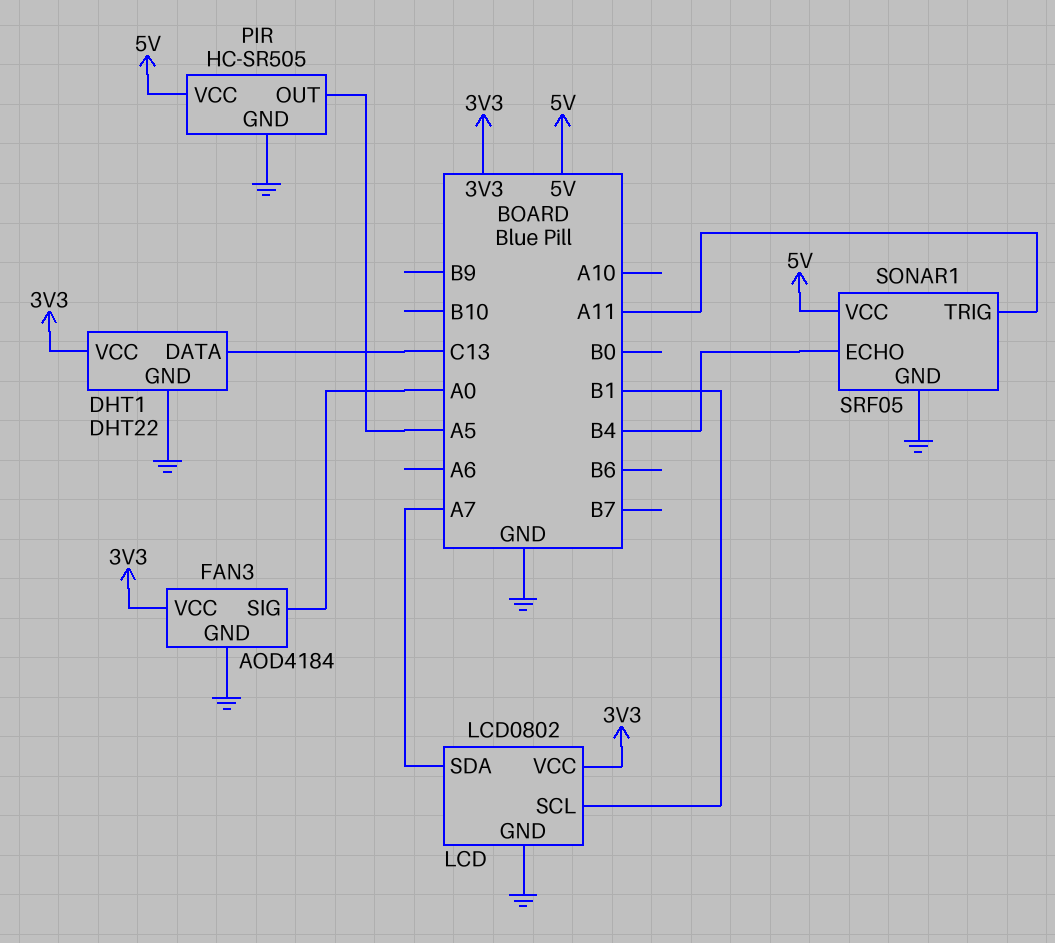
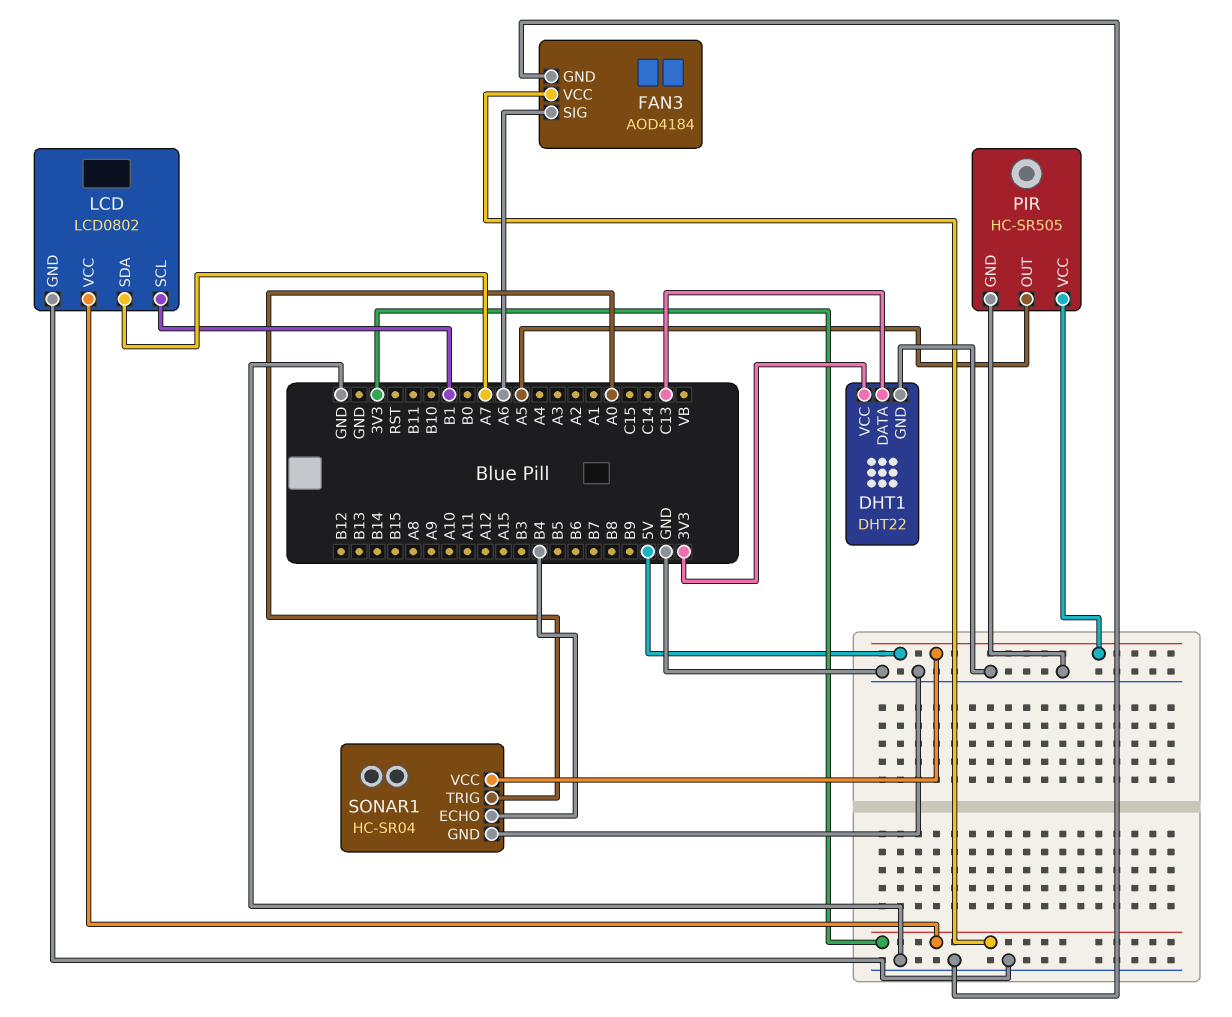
FAN3 pin SIG: A0 -> A6
SONAR1: SRF05 -> HC-SR04
SONAR1 pin TRIG: A11 -> A0

